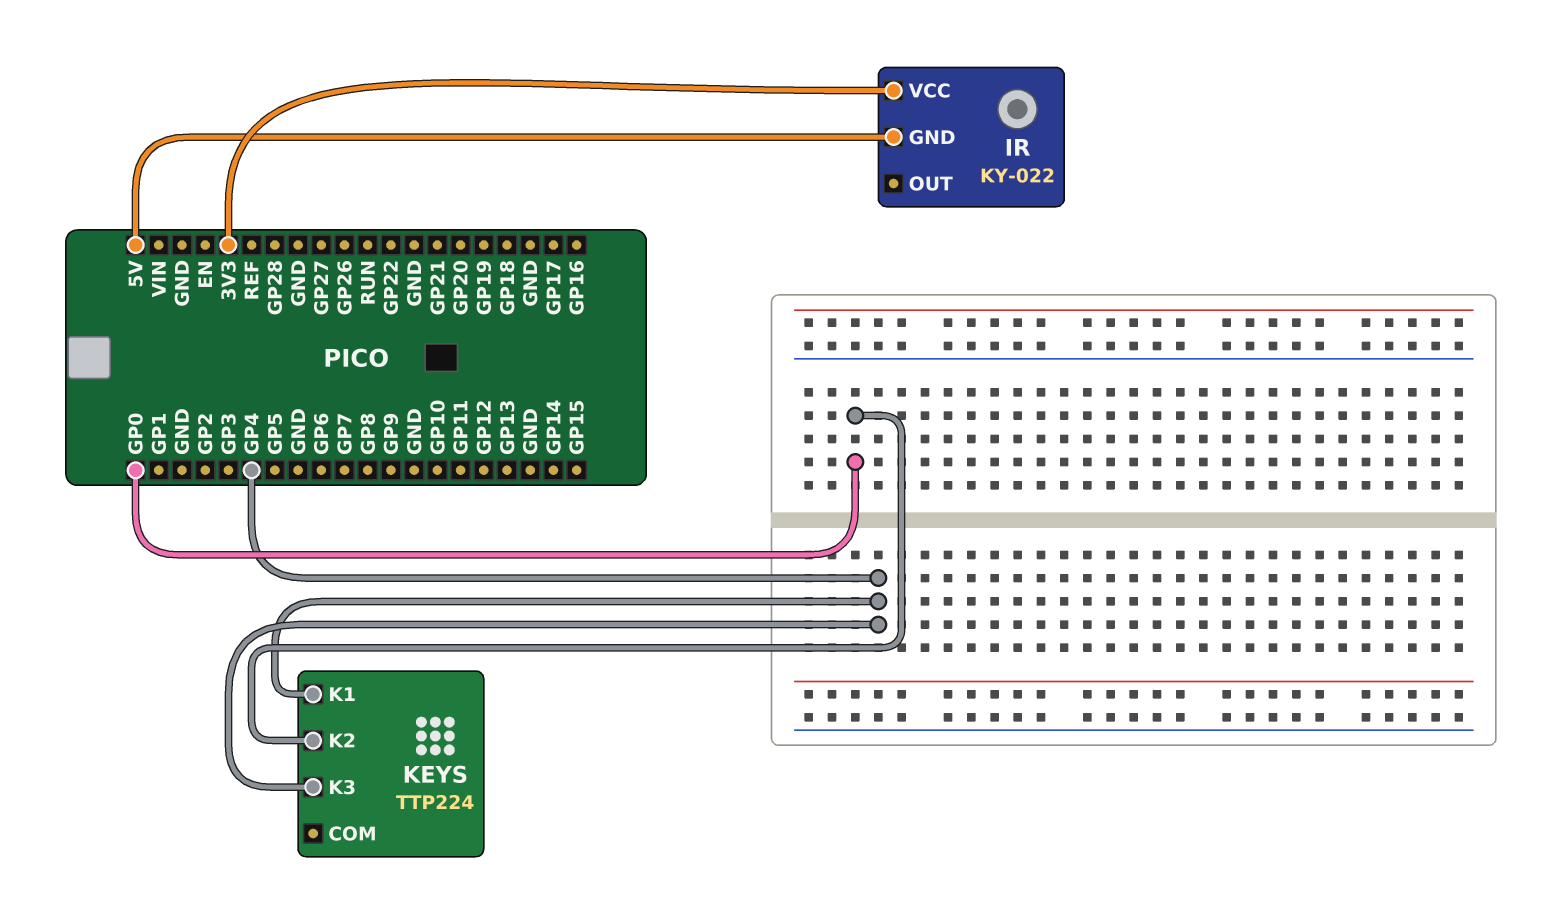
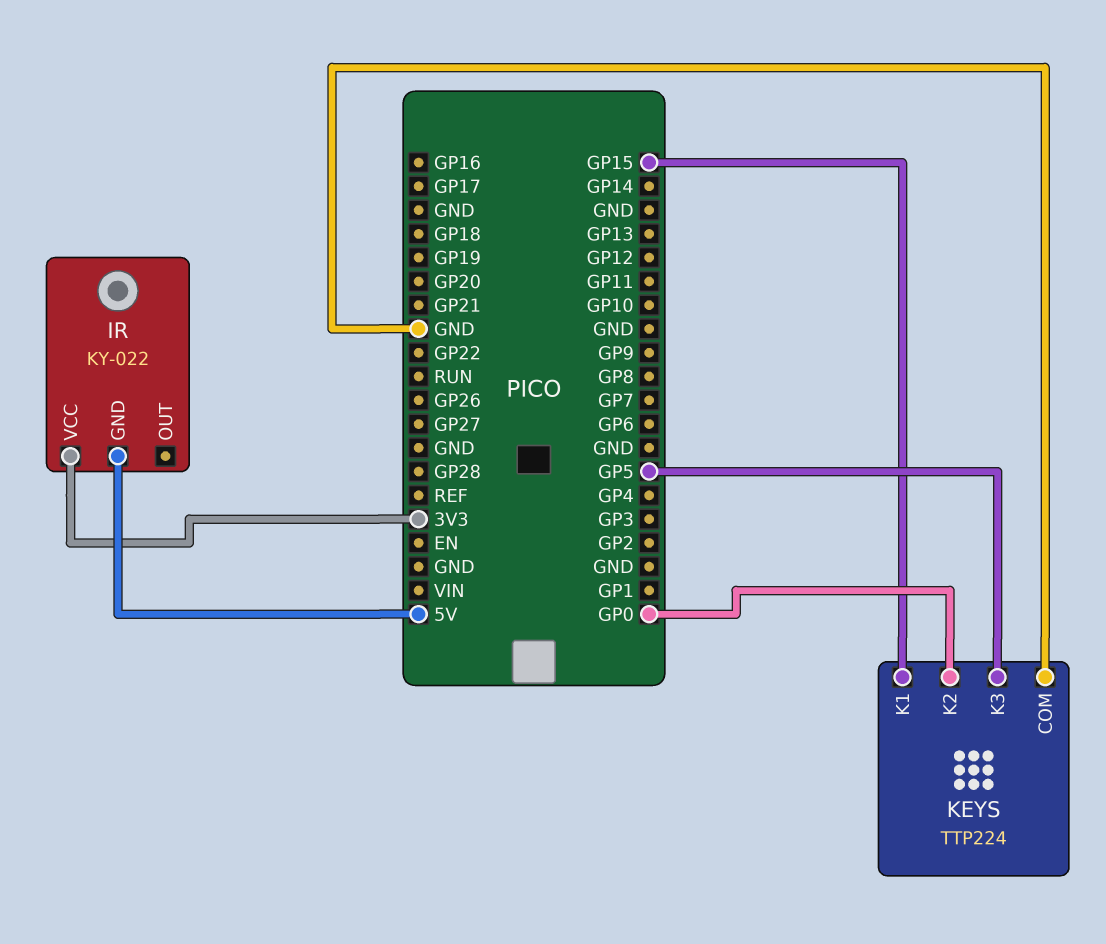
KEYS pin COM: none -> GND
KEYS pin K1: GP4 -> GP15
KEYS pin K3: GP4 -> GP5

